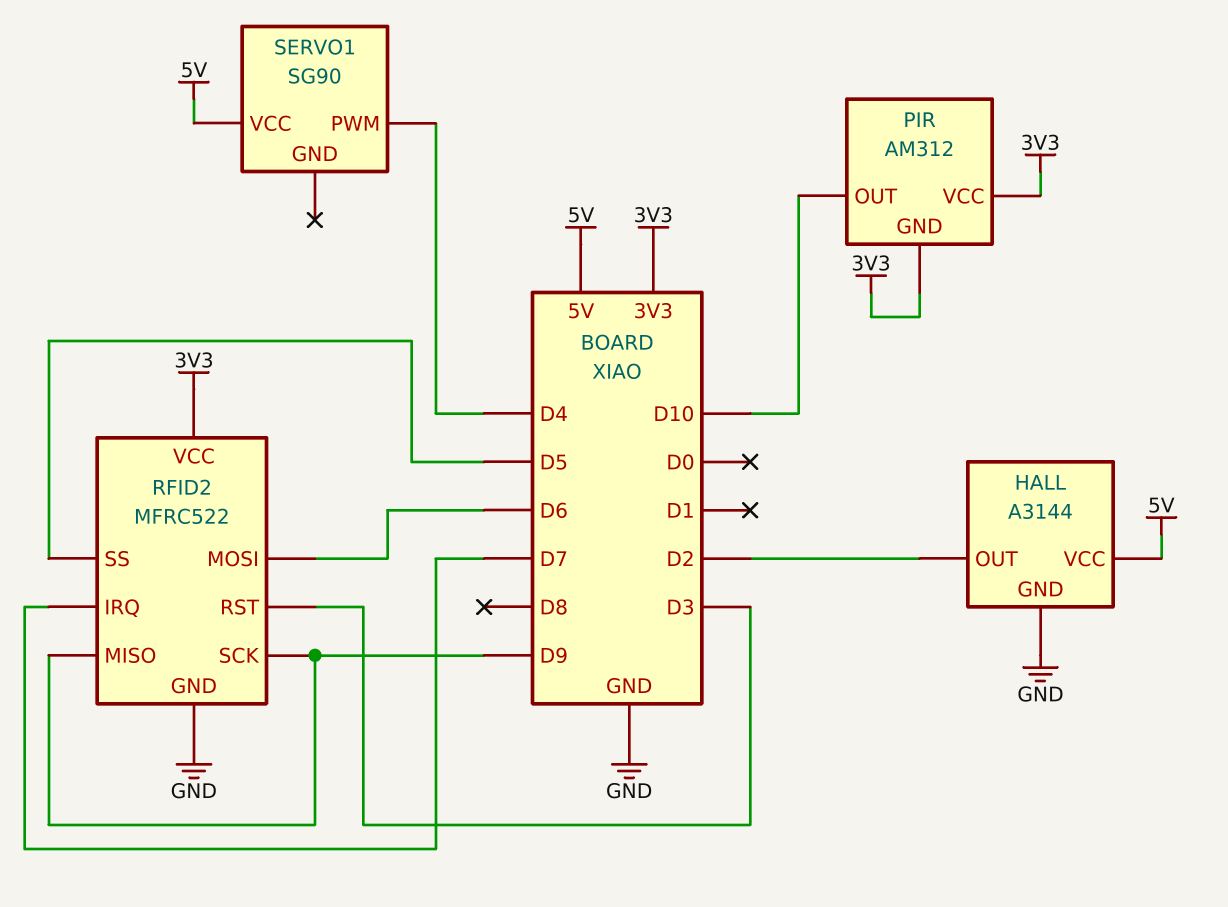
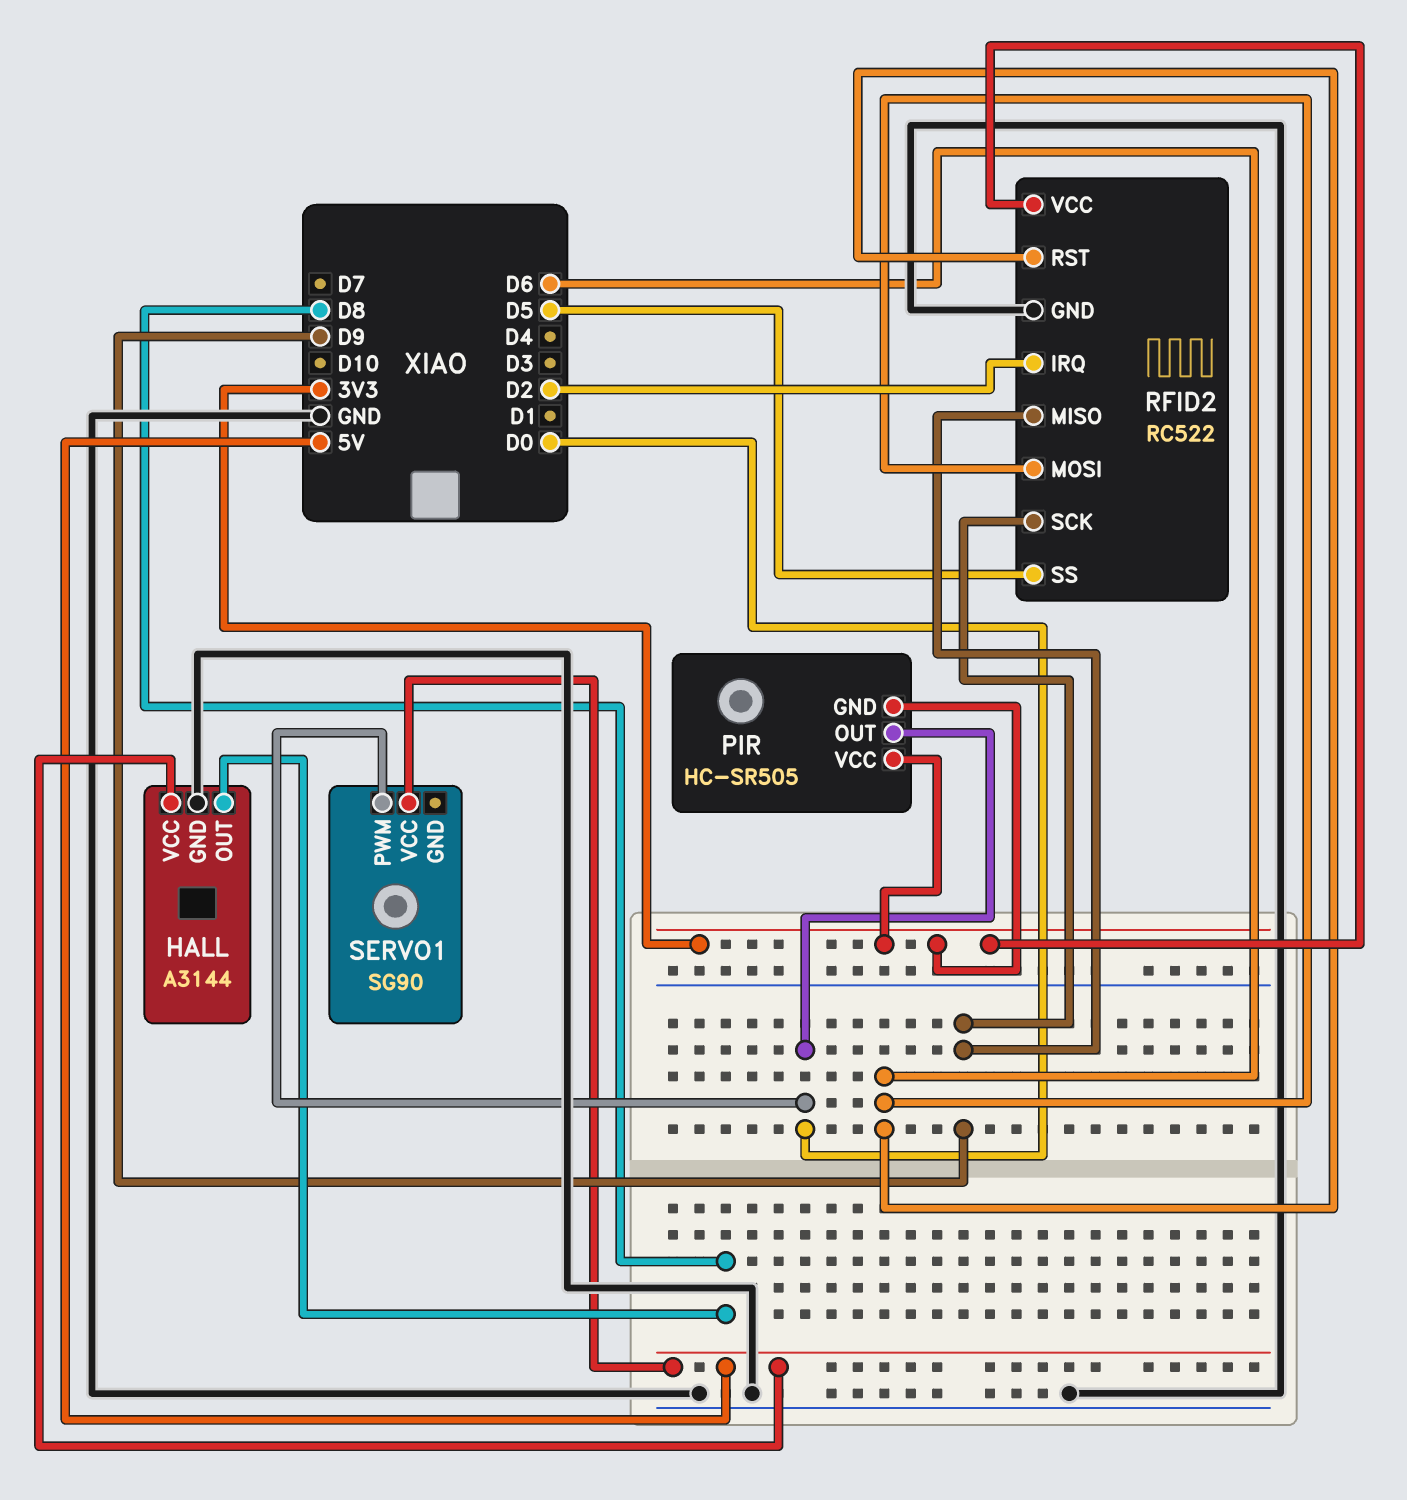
HALL pin OUT: D2 -> D8
PIR: AM312 -> HC-SR505
PIR pin OUT: D10 -> D0
RFID2: MFRC522 -> RC522
RFID2 pin IRQ: D7 -> D2
RFID2 pin RST: D3 -> D6
SERVO1 pin PWM: D4 -> D0

